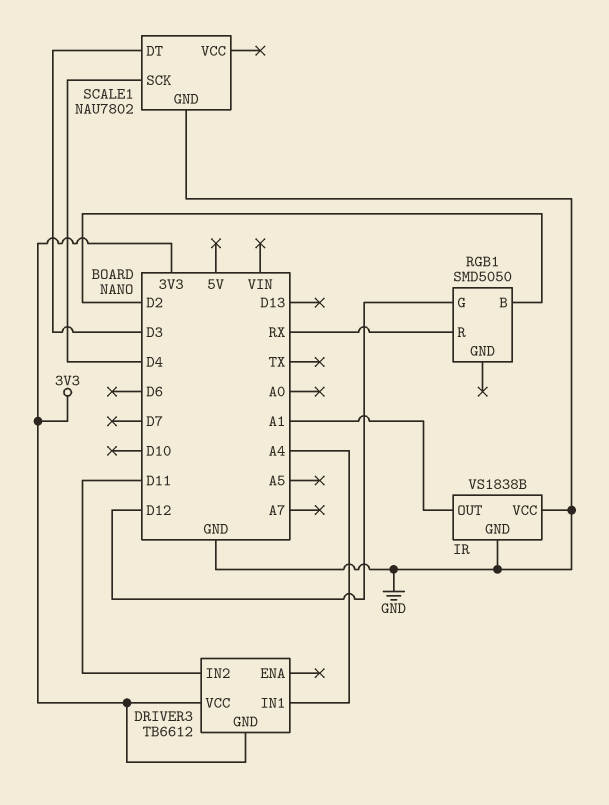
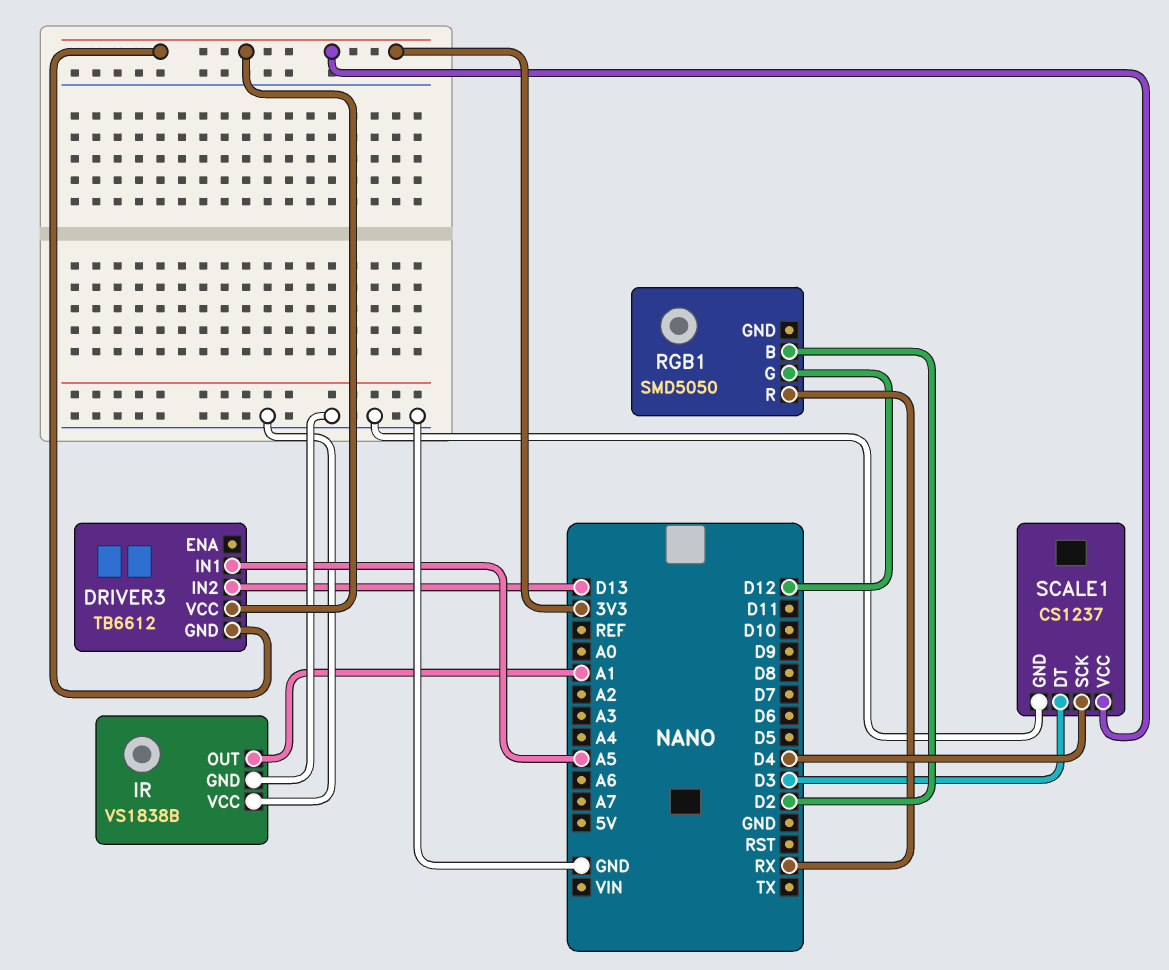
DRIVER3 pin IN1: A4 -> A5
DRIVER3 pin IN2: D11 -> D13
SCALE1: NAU7802 -> CS1237
SCALE1 pin VCC: none -> 3V3

